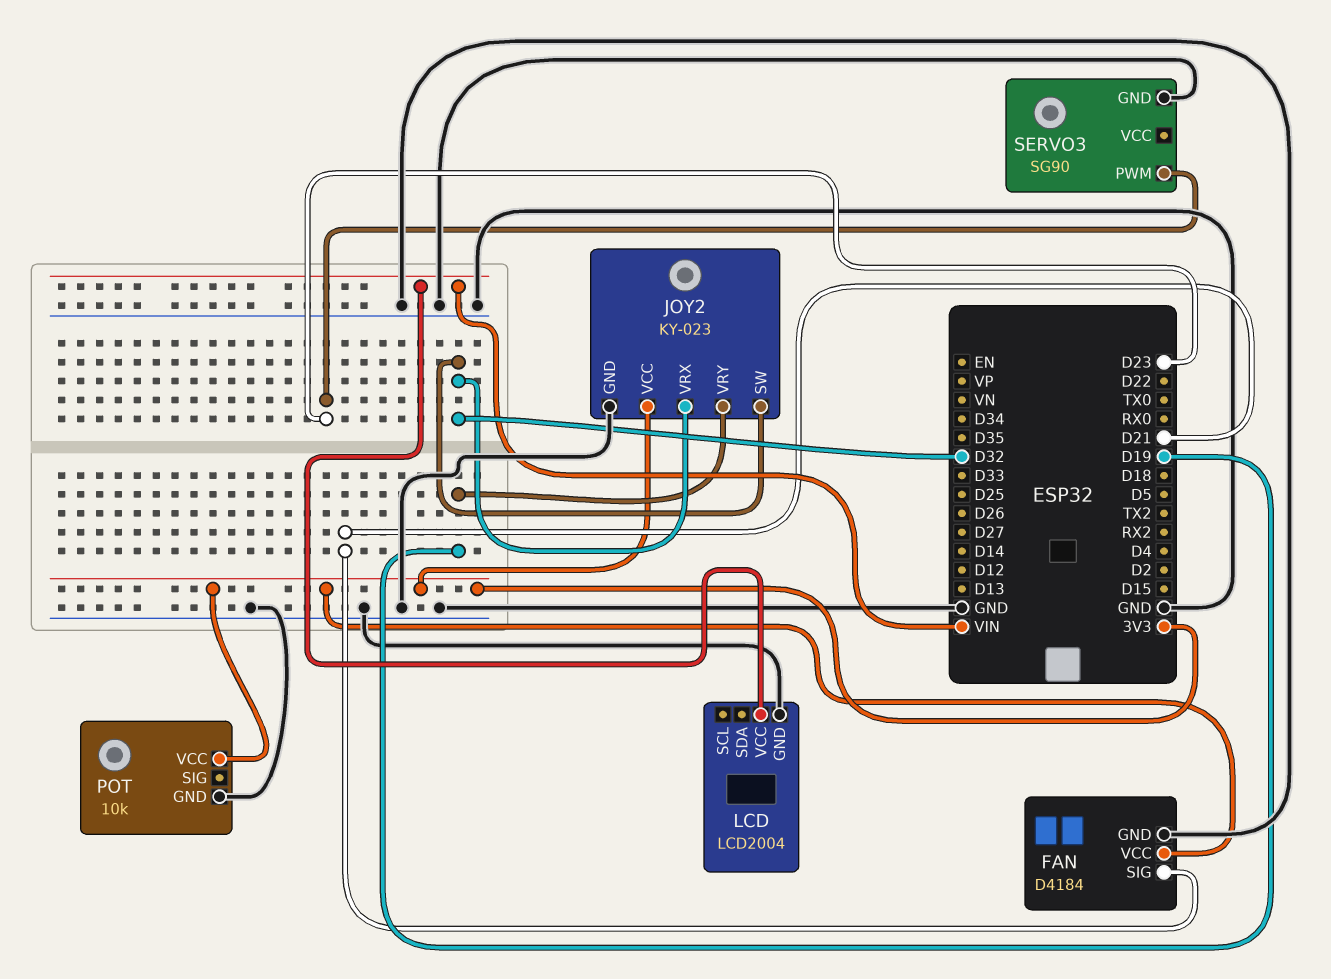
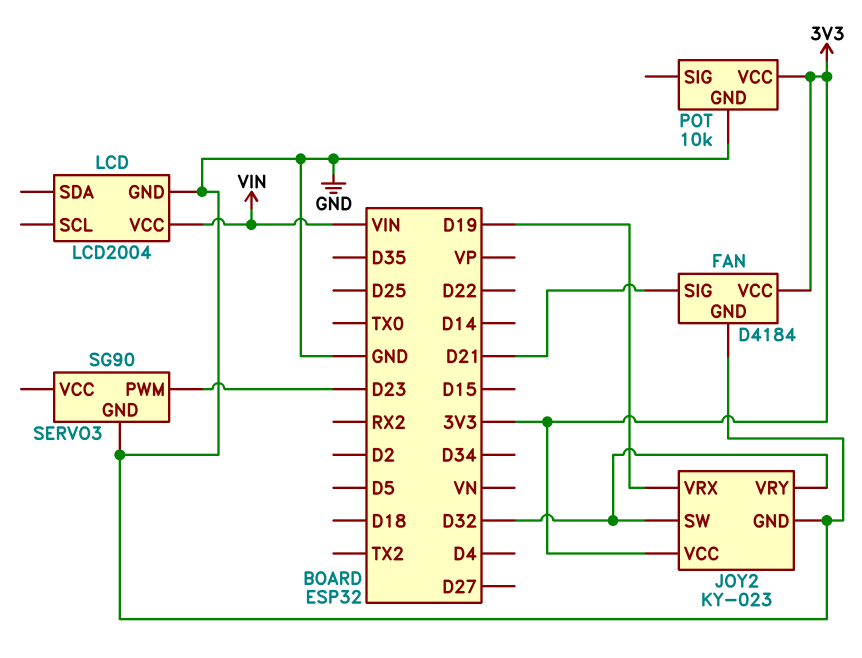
JOY2 pin VRX: D32 -> D19
JOY2 pin VRY: D19 -> D32

